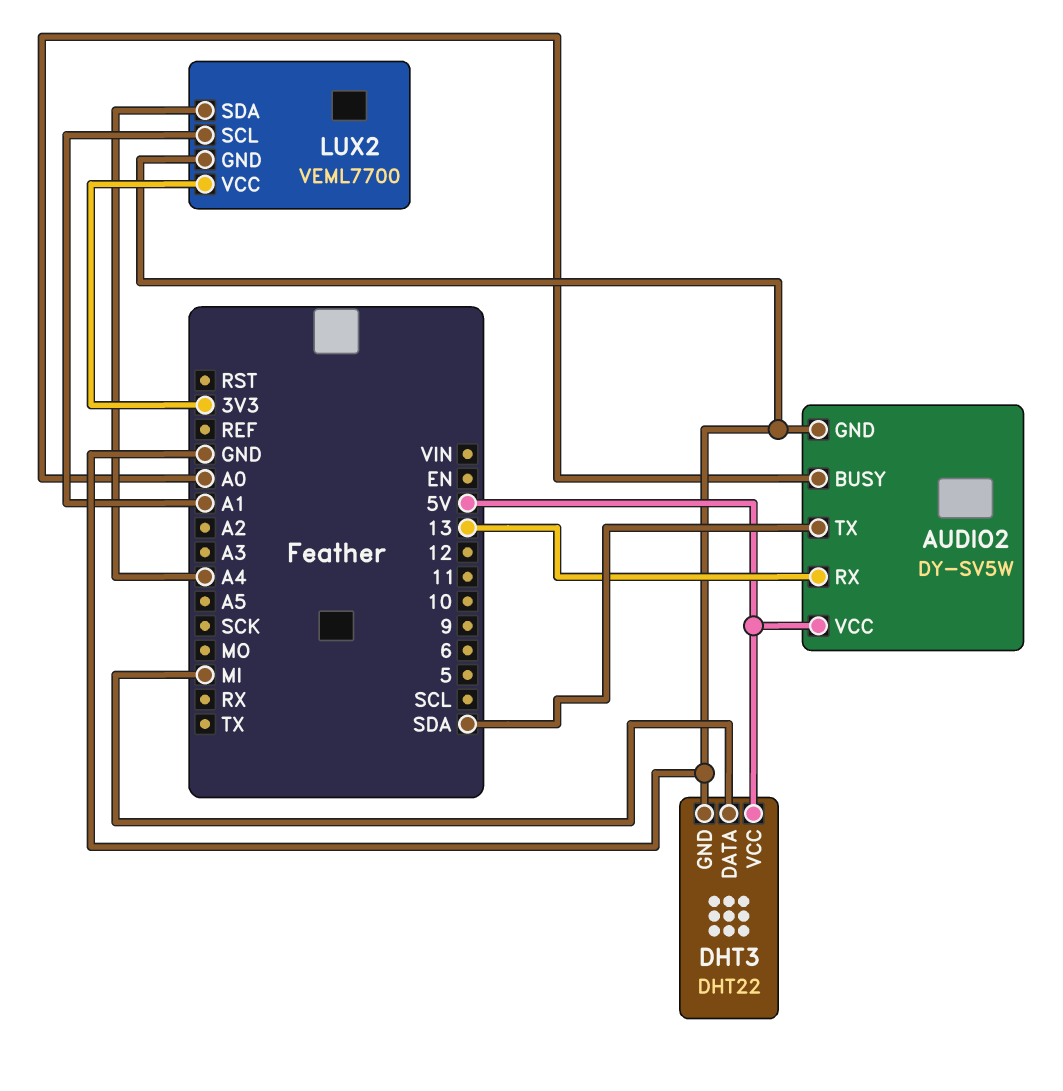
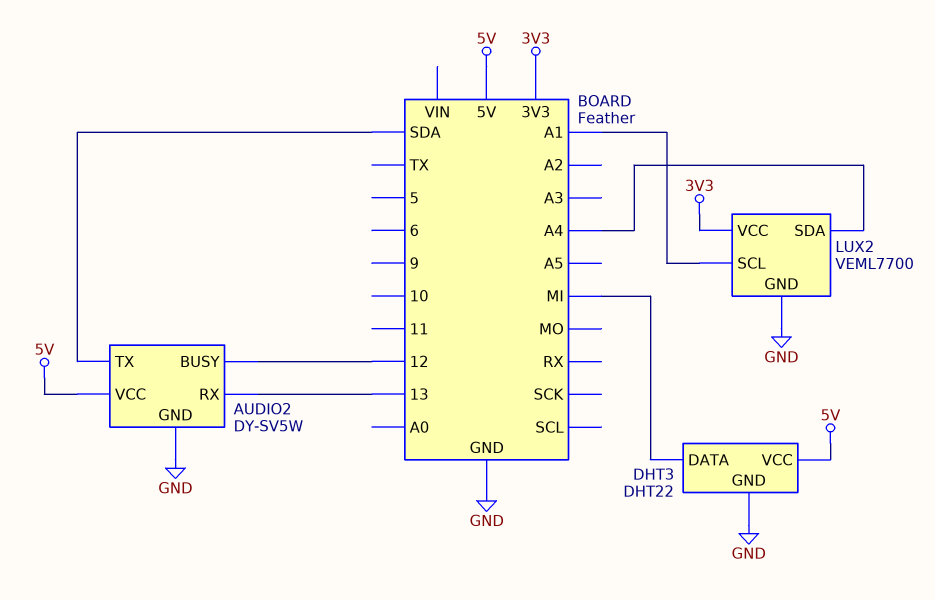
AUDIO2 pin BUSY: A0 -> 12

